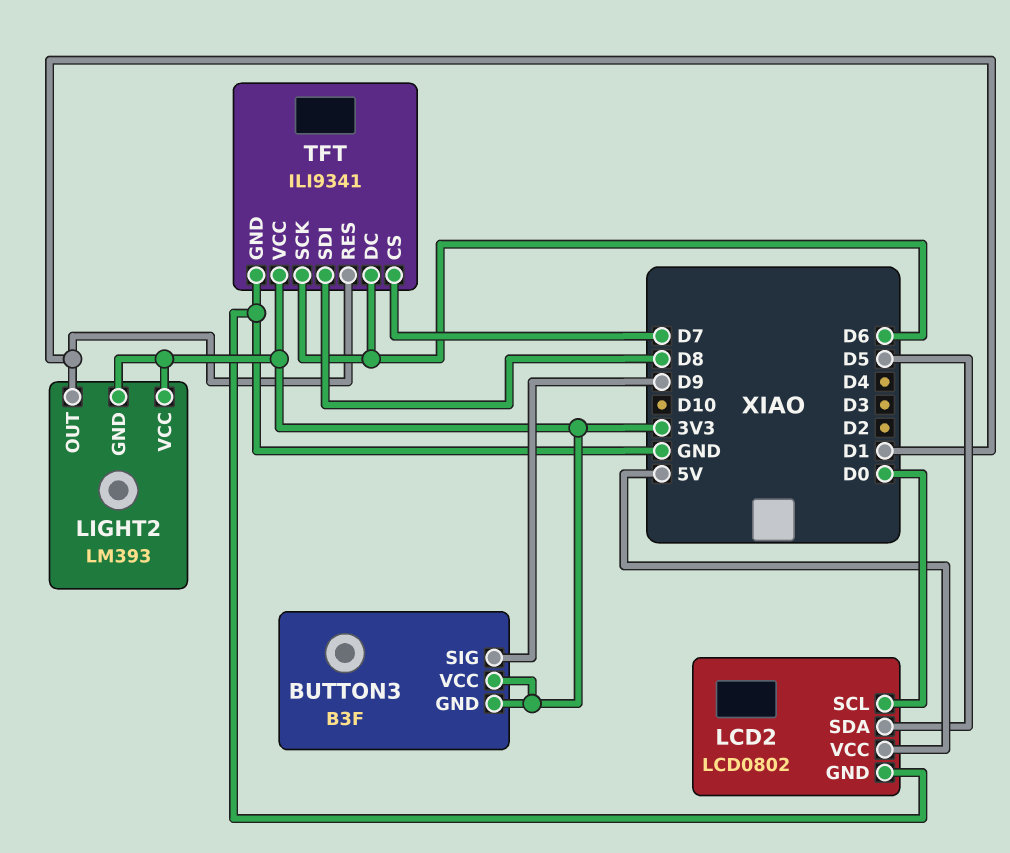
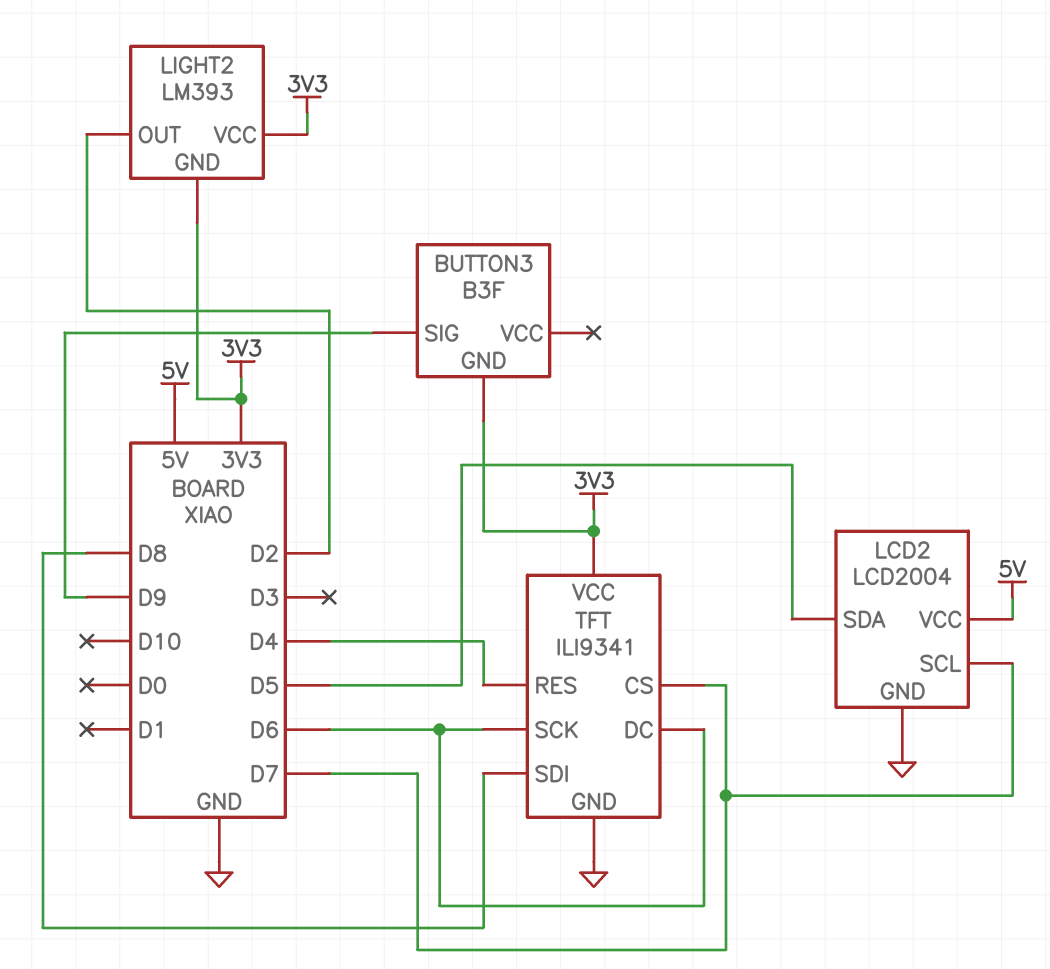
BUTTON3 pin VCC: 3V3 -> none
LCD2: LCD0802 -> LCD2004
LCD2 pin SCL: D0 -> D7
LIGHT2 pin OUT: D1 -> D2
TFT pin RES: D1 -> D4

